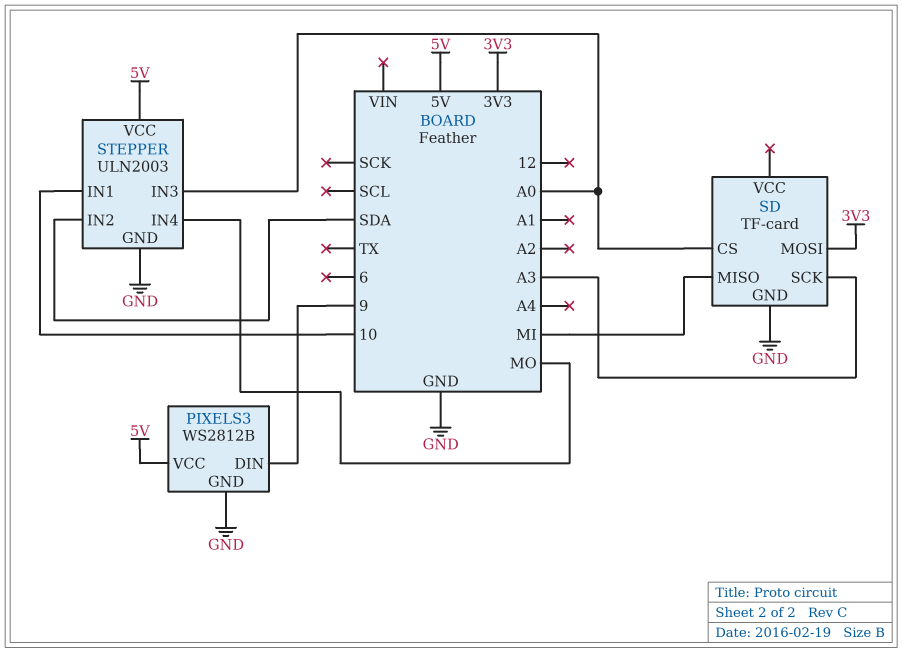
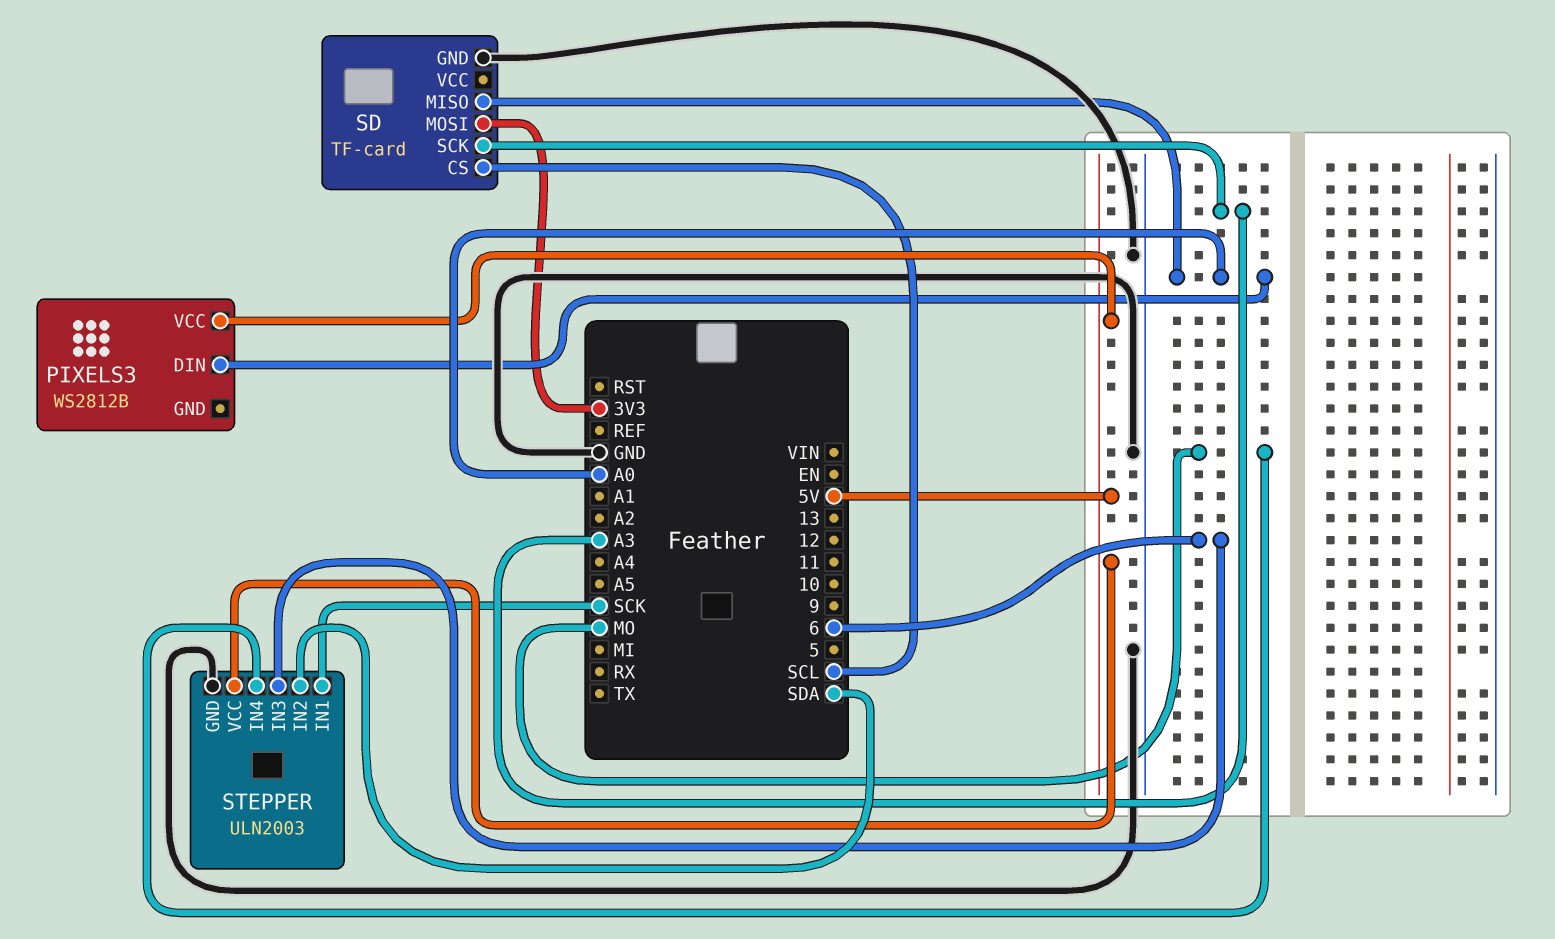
PIXELS3 pin DIN: 9 -> A0
PIXELS3 pin GND: GND -> none
SD pin CS: A0 -> SCL
SD pin MISO: MI -> A0
STEPPER pin IN1: 10 -> SCK
STEPPER pin IN3: A0 -> 6

